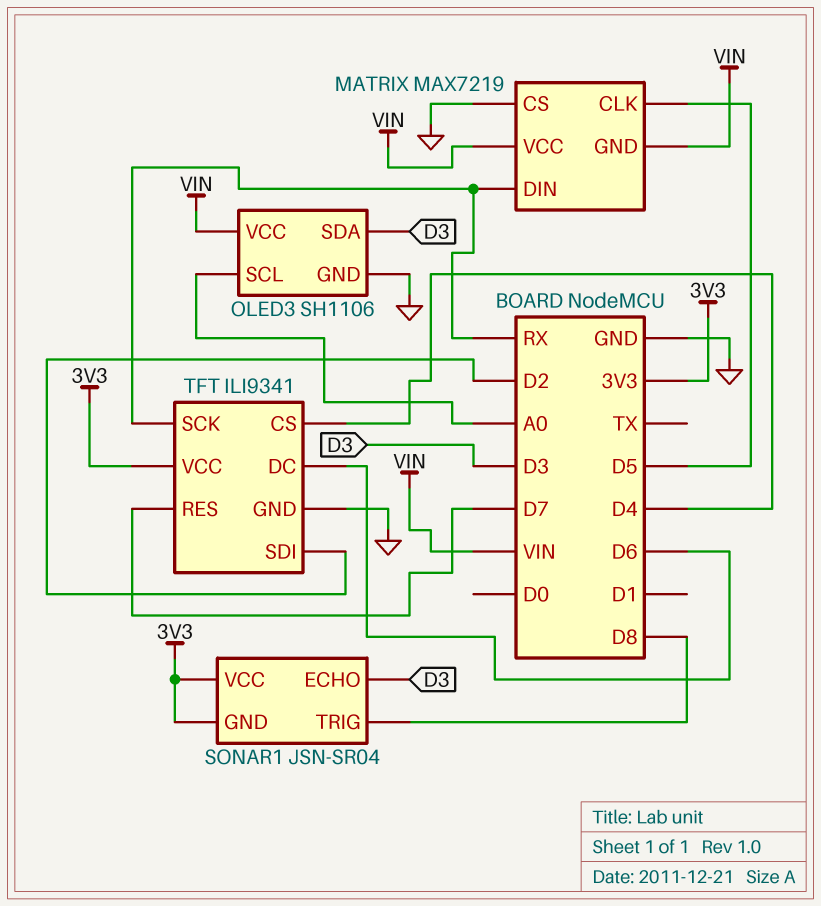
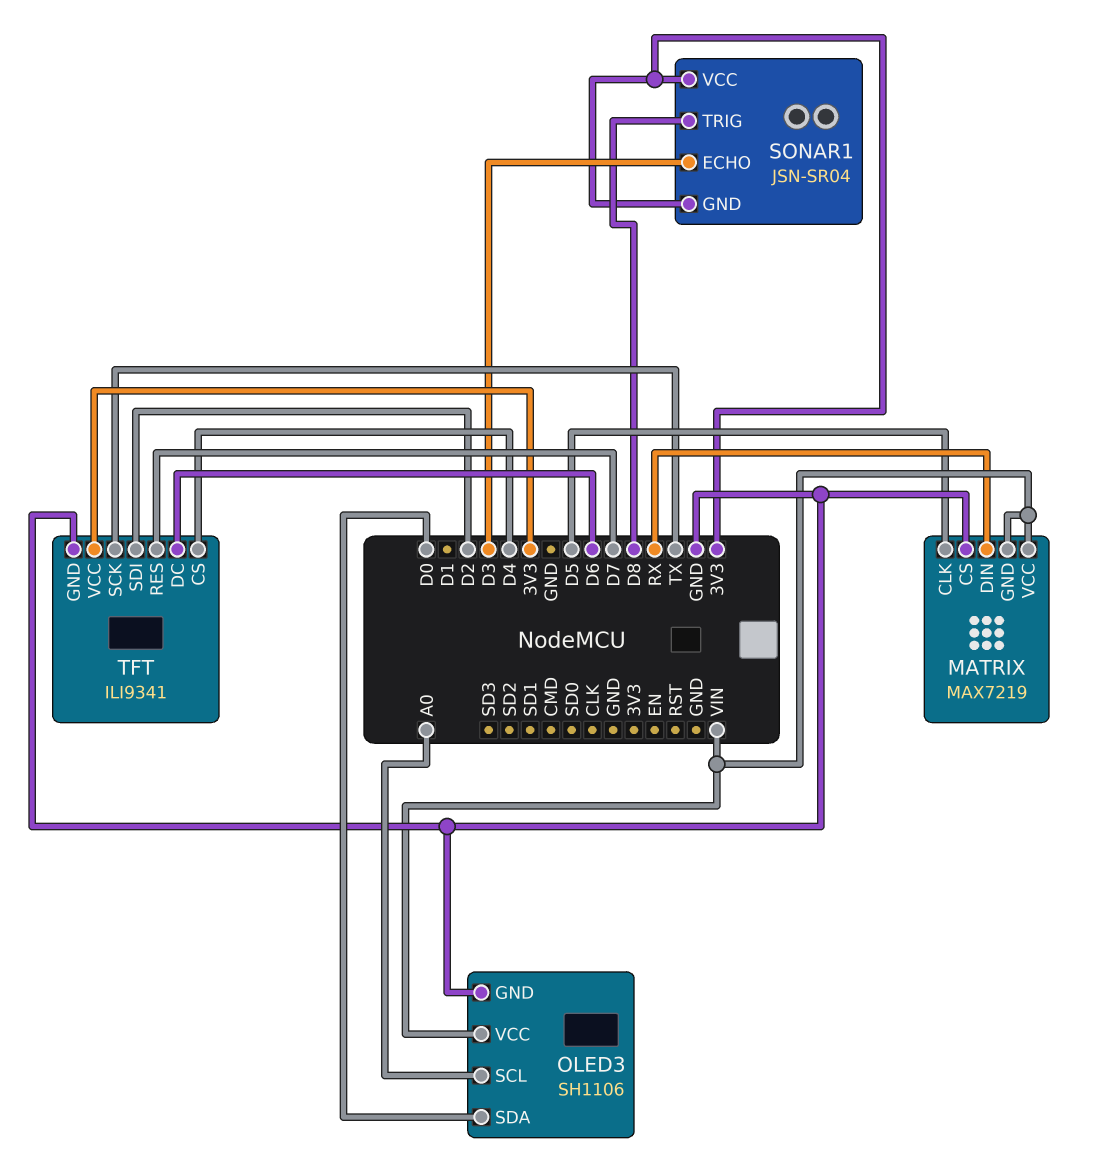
OLED3 pin SDA: D3 -> D0
TFT pin SCK: RX -> TX

